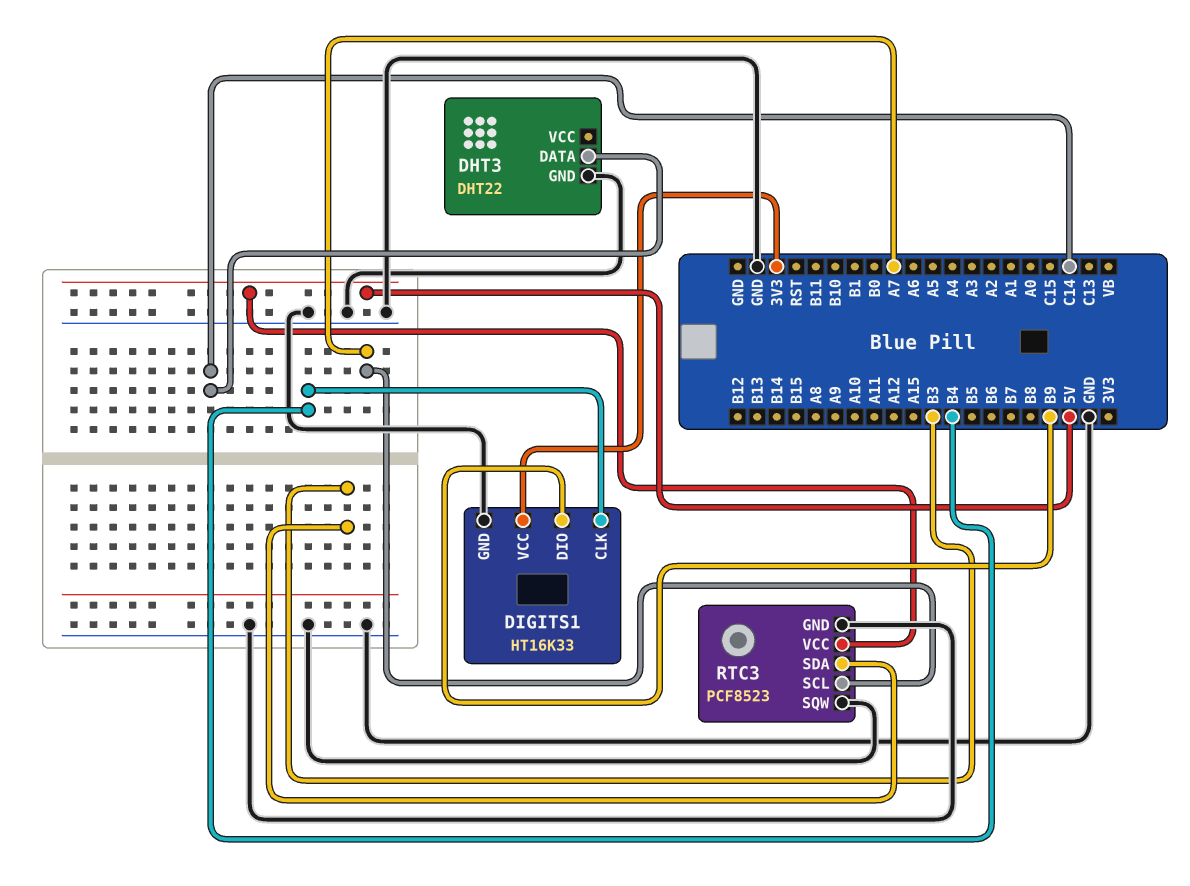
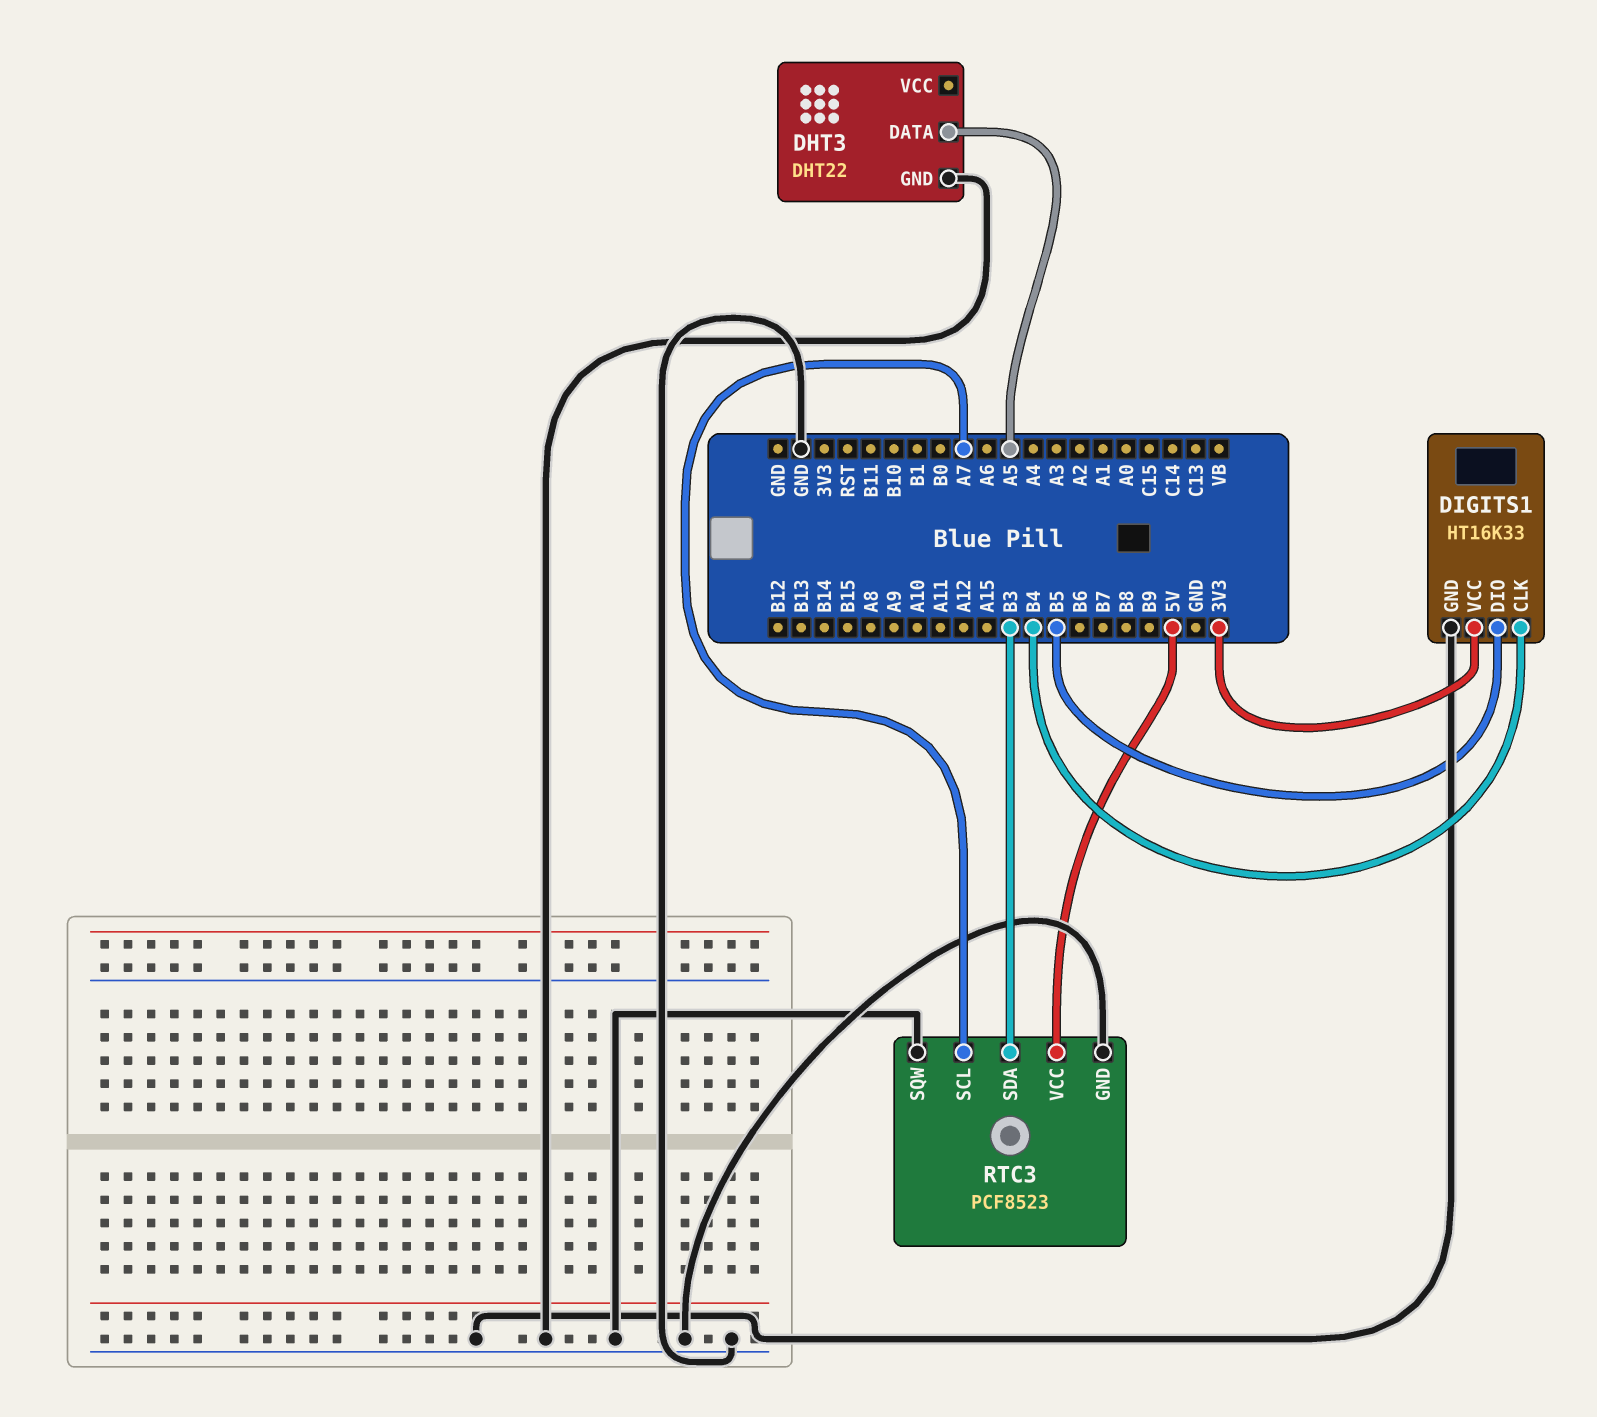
DHT3 pin DATA: C14 -> A5
DIGITS1 pin DIO: B9 -> B5

